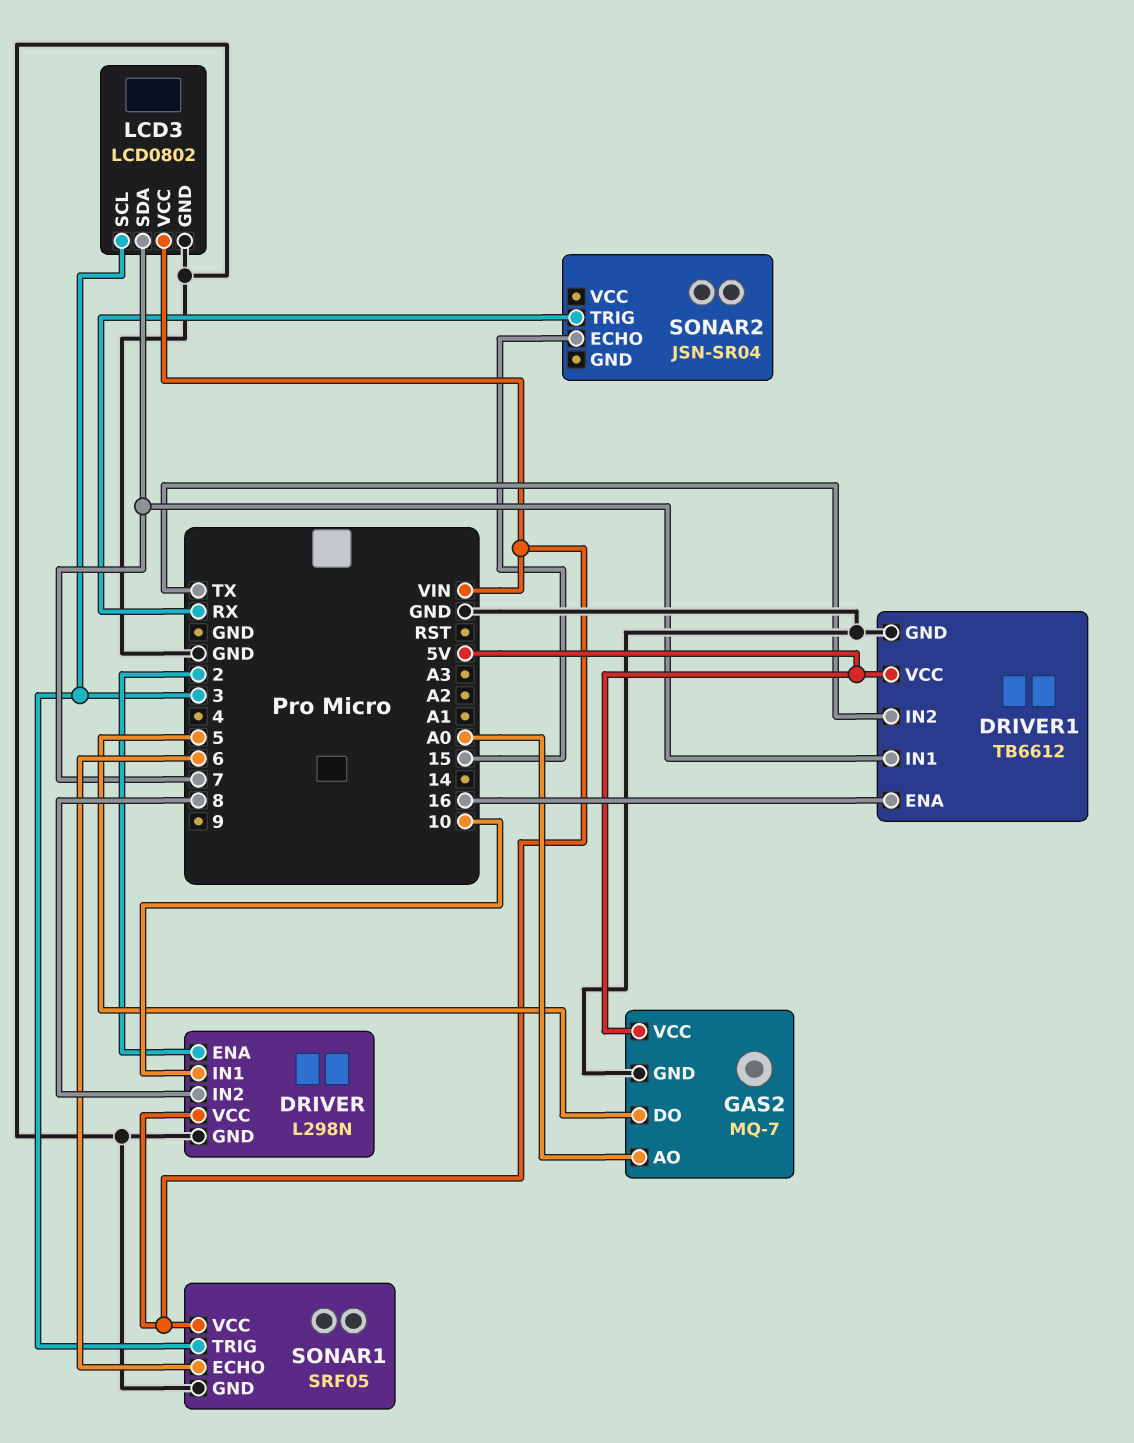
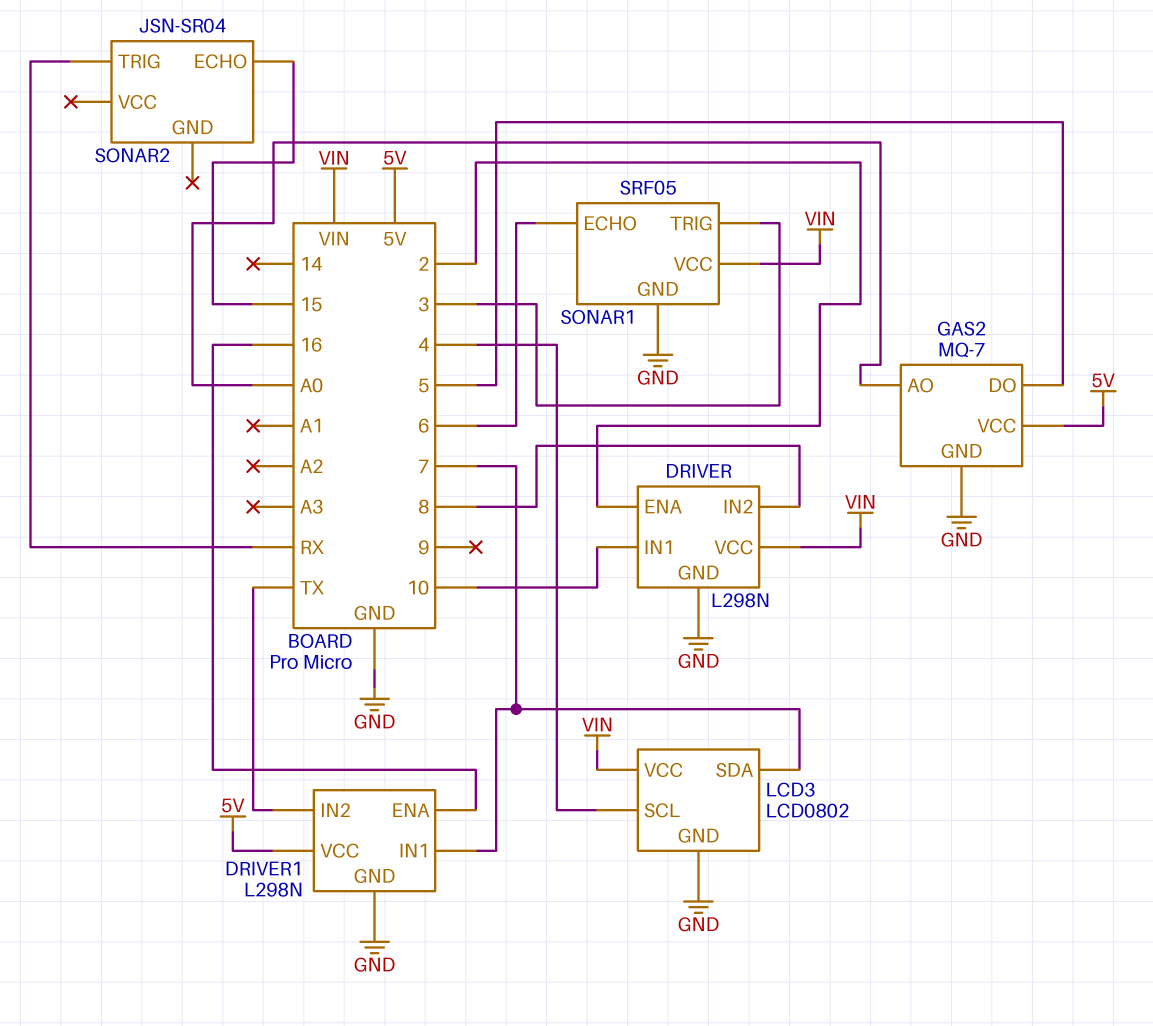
DRIVER1: TB6612 -> L298N
LCD3 pin SCL: 3 -> 4

